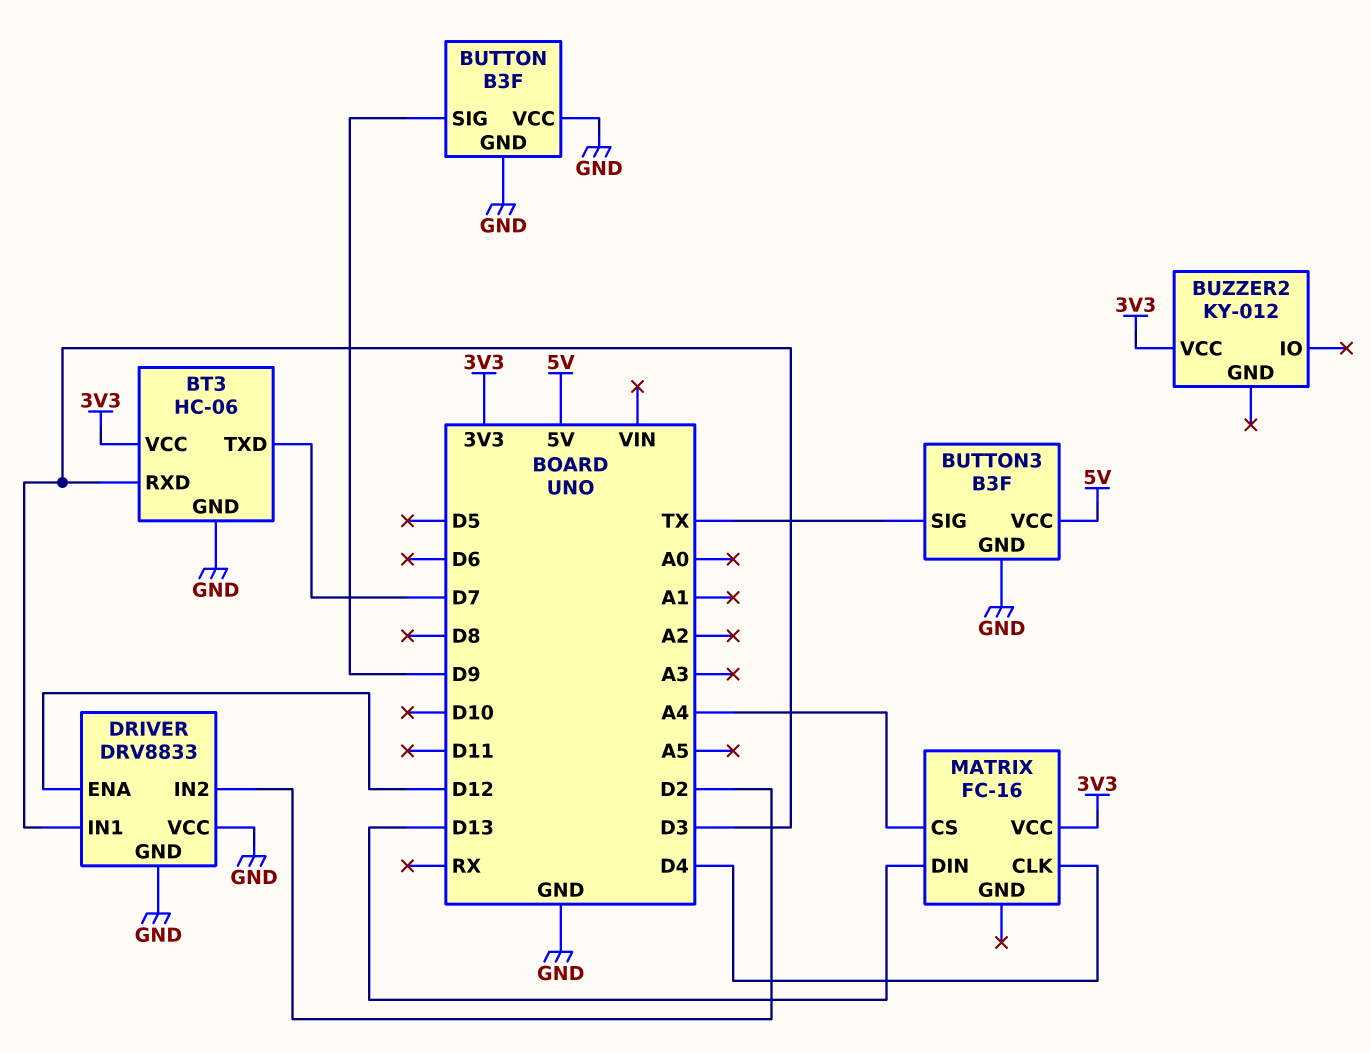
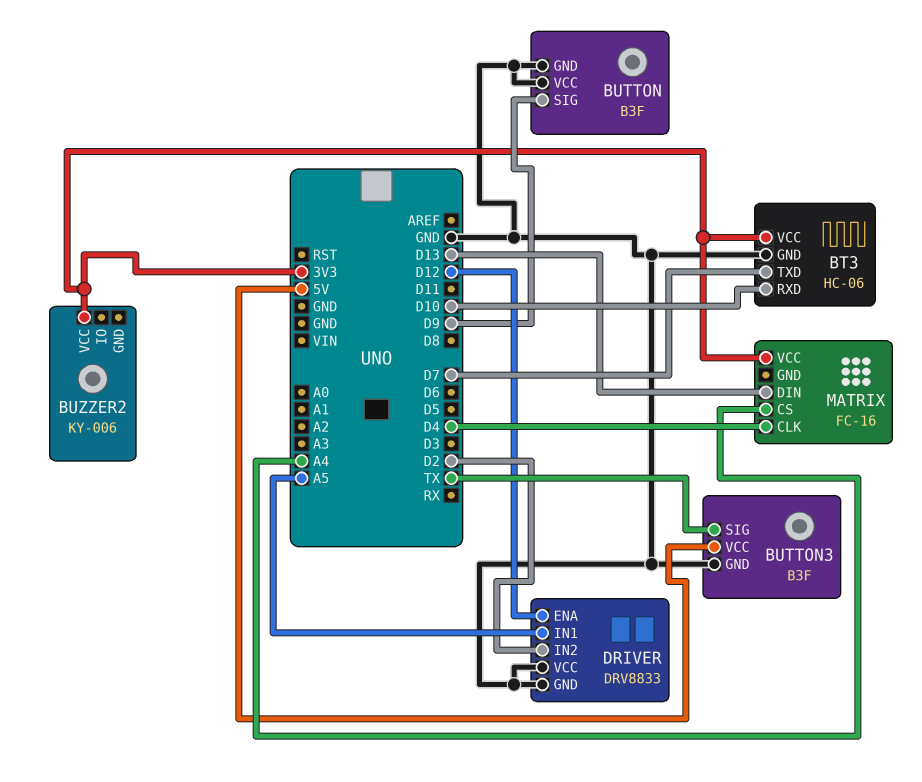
BT3 pin RXD: D3 -> D10
BUZZER2: KY-012 -> KY-006
DRIVER pin IN1: D3 -> A5

